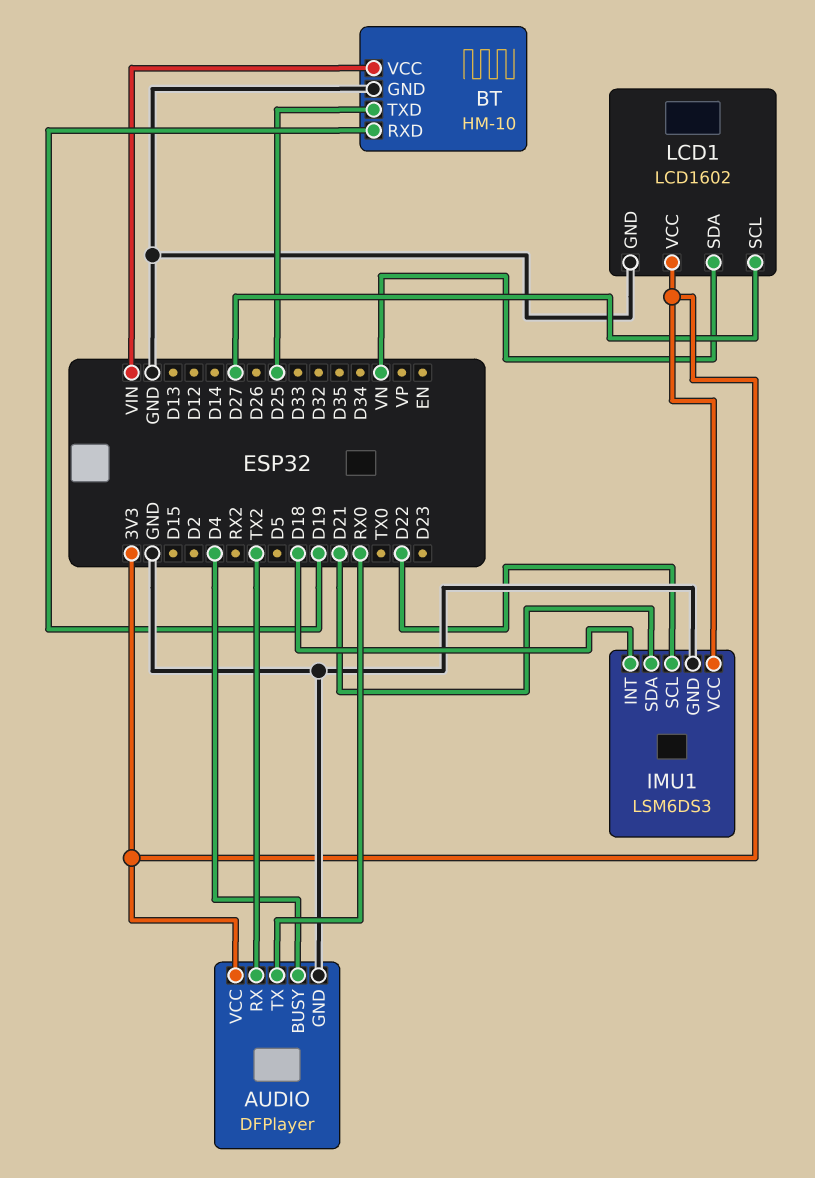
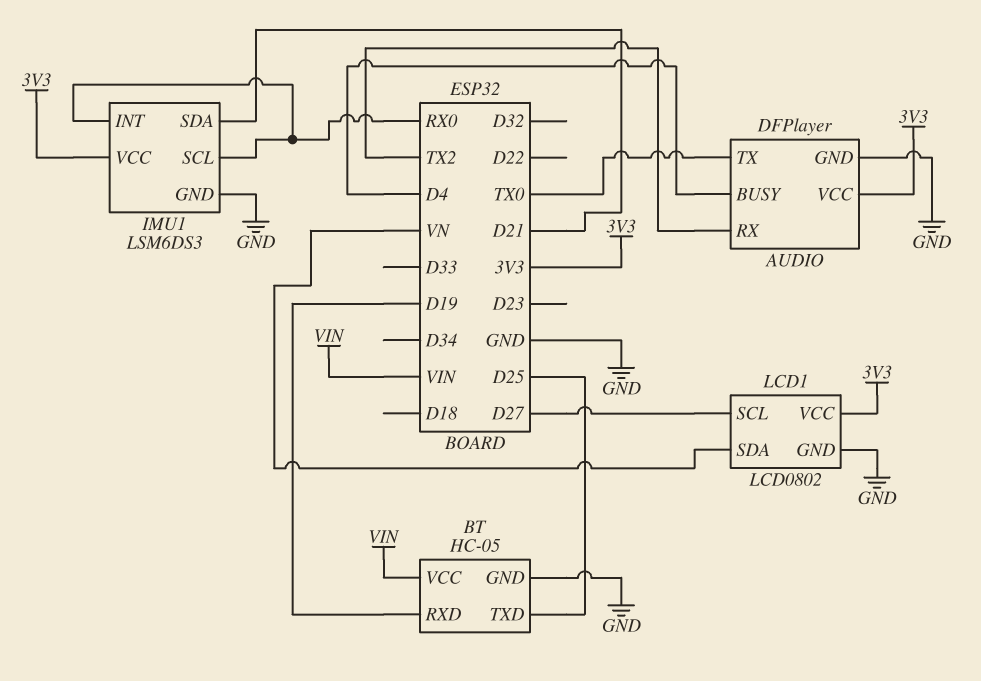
AUDIO pin TX: RX0 -> TX0
BT: HM-10 -> HC-05
IMU1 pin INT: D18 -> RX0
IMU1 pin SCL: D22 -> RX0
LCD1: LCD1602 -> LCD0802

